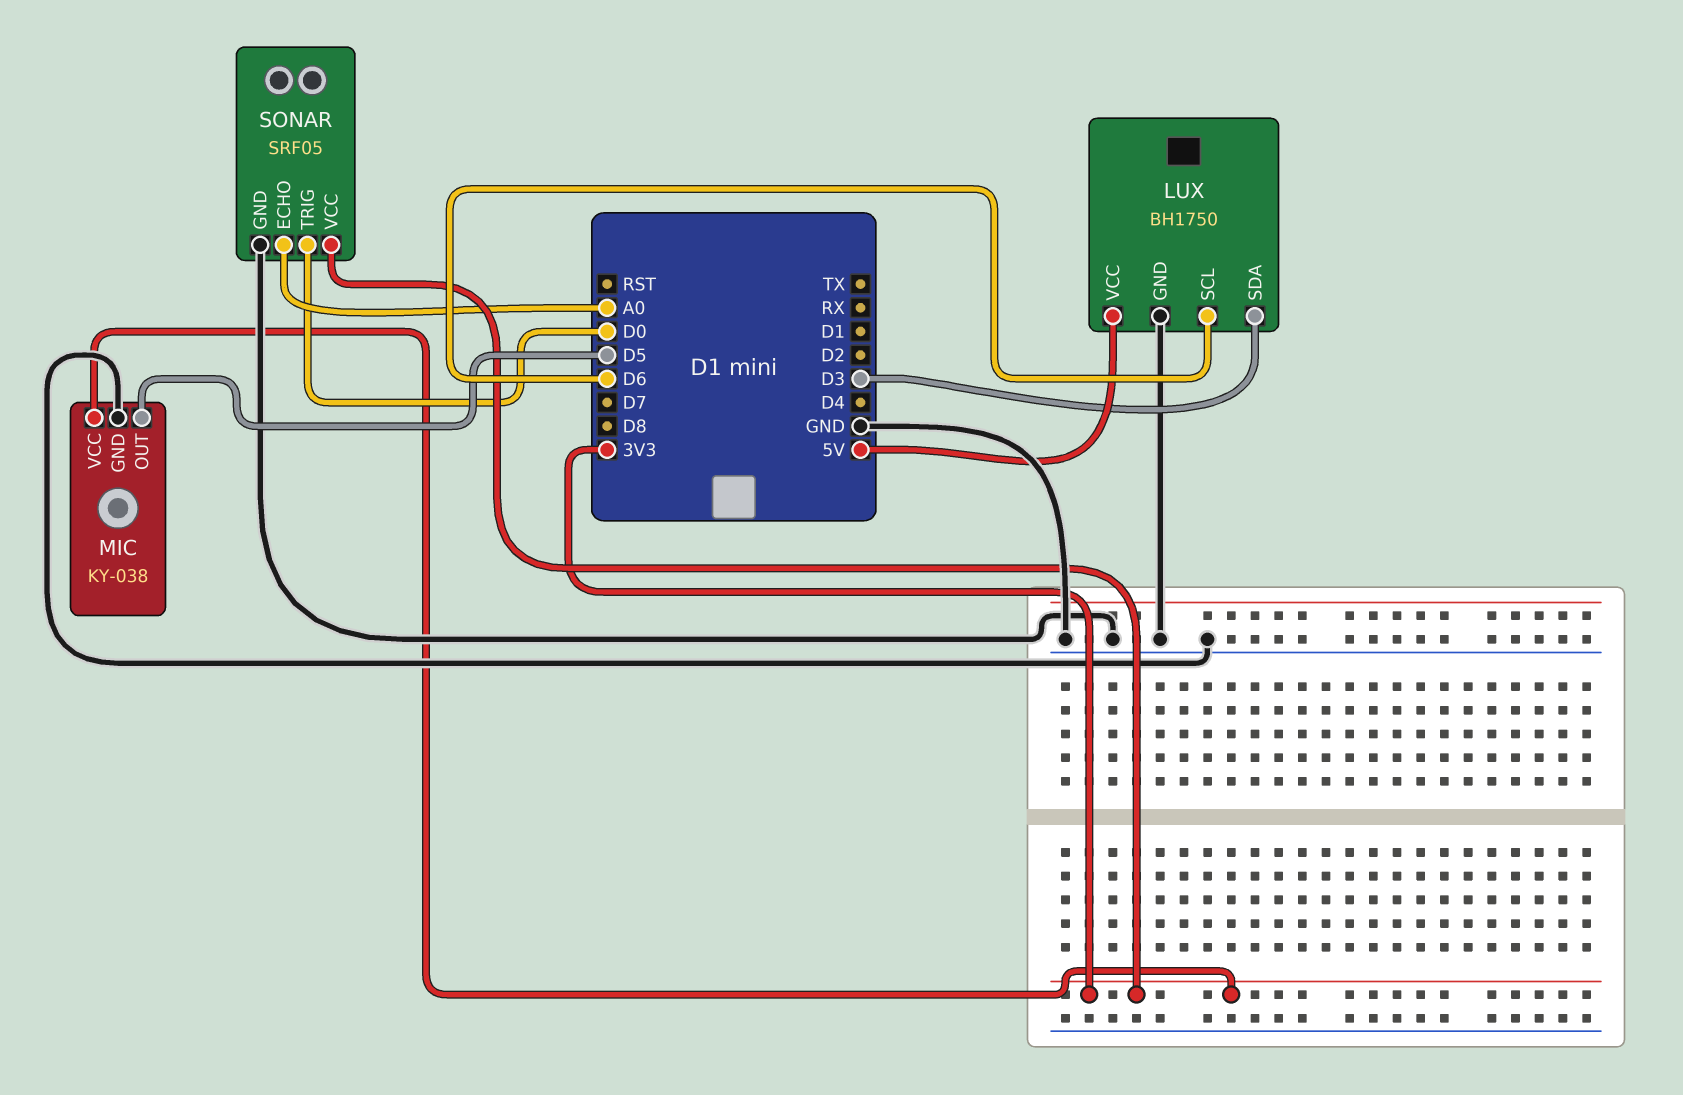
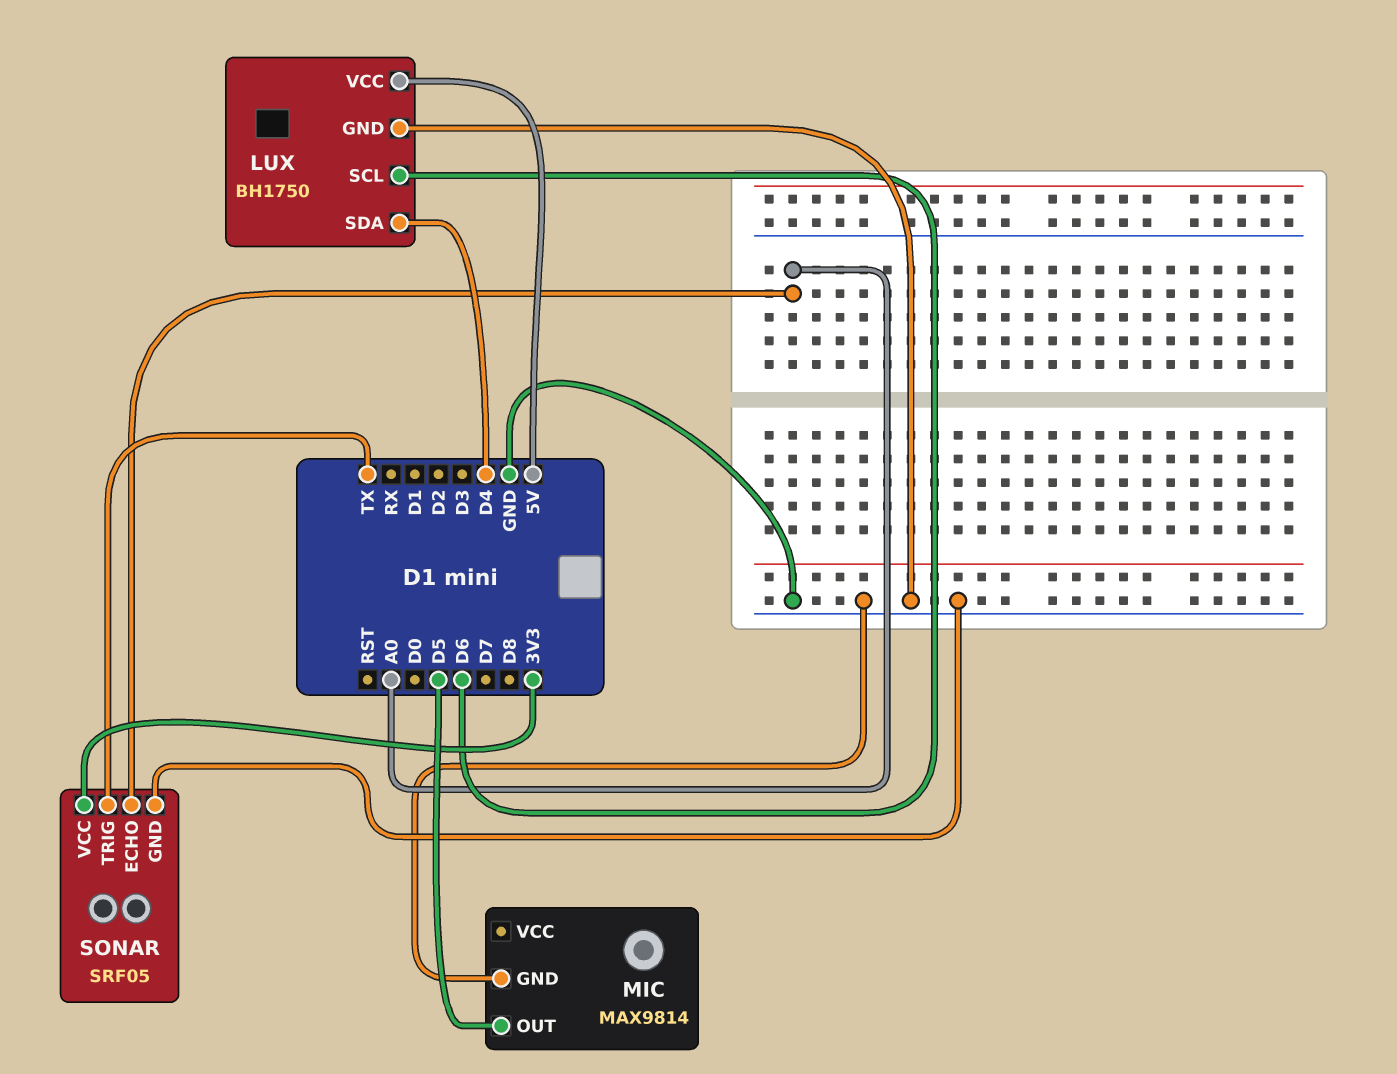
LUX pin SDA: D3 -> D4
MIC: KY-038 -> MAX9814
MIC pin VCC: 3V3 -> none
SONAR pin TRIG: D0 -> TX

